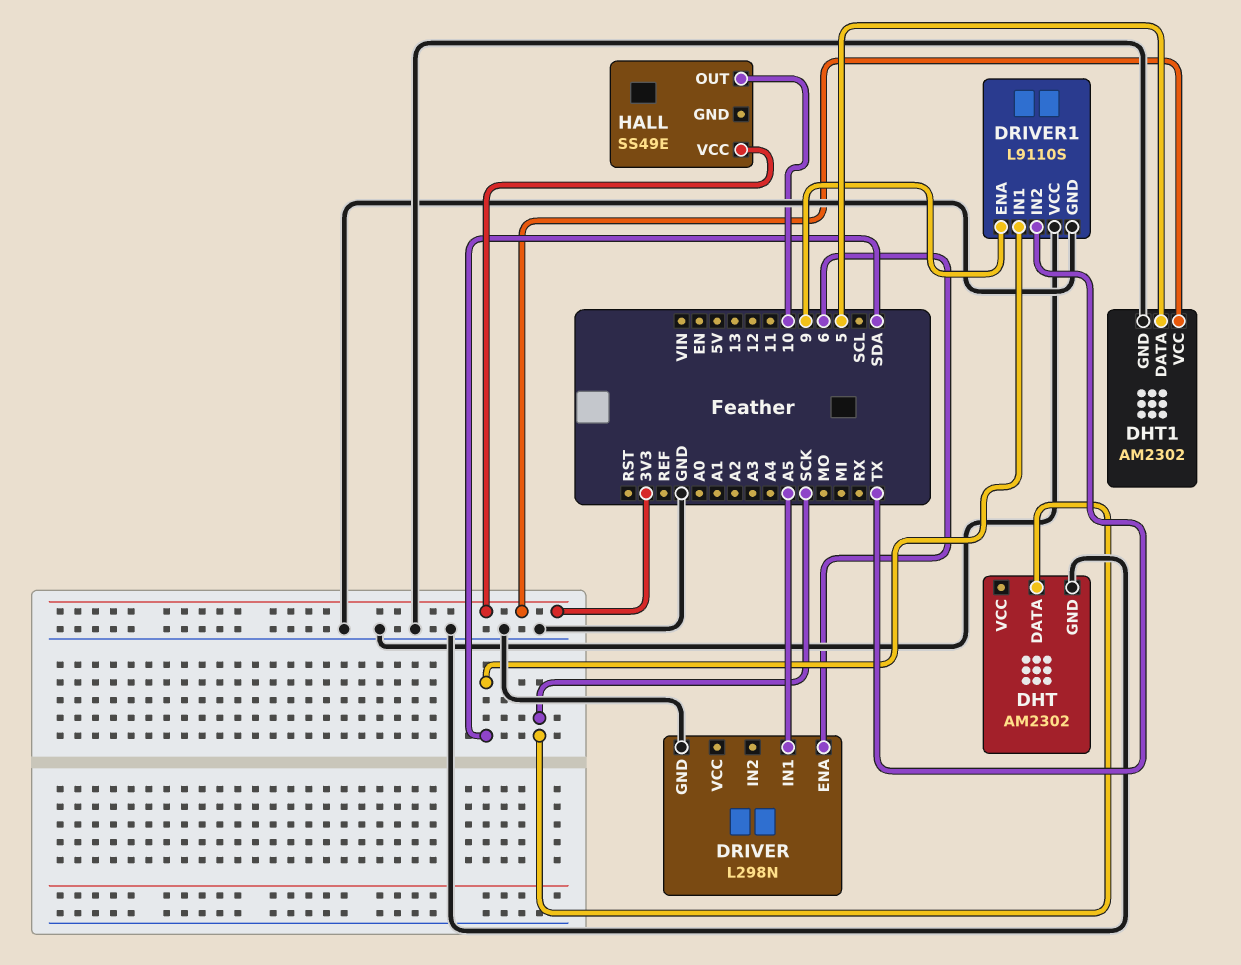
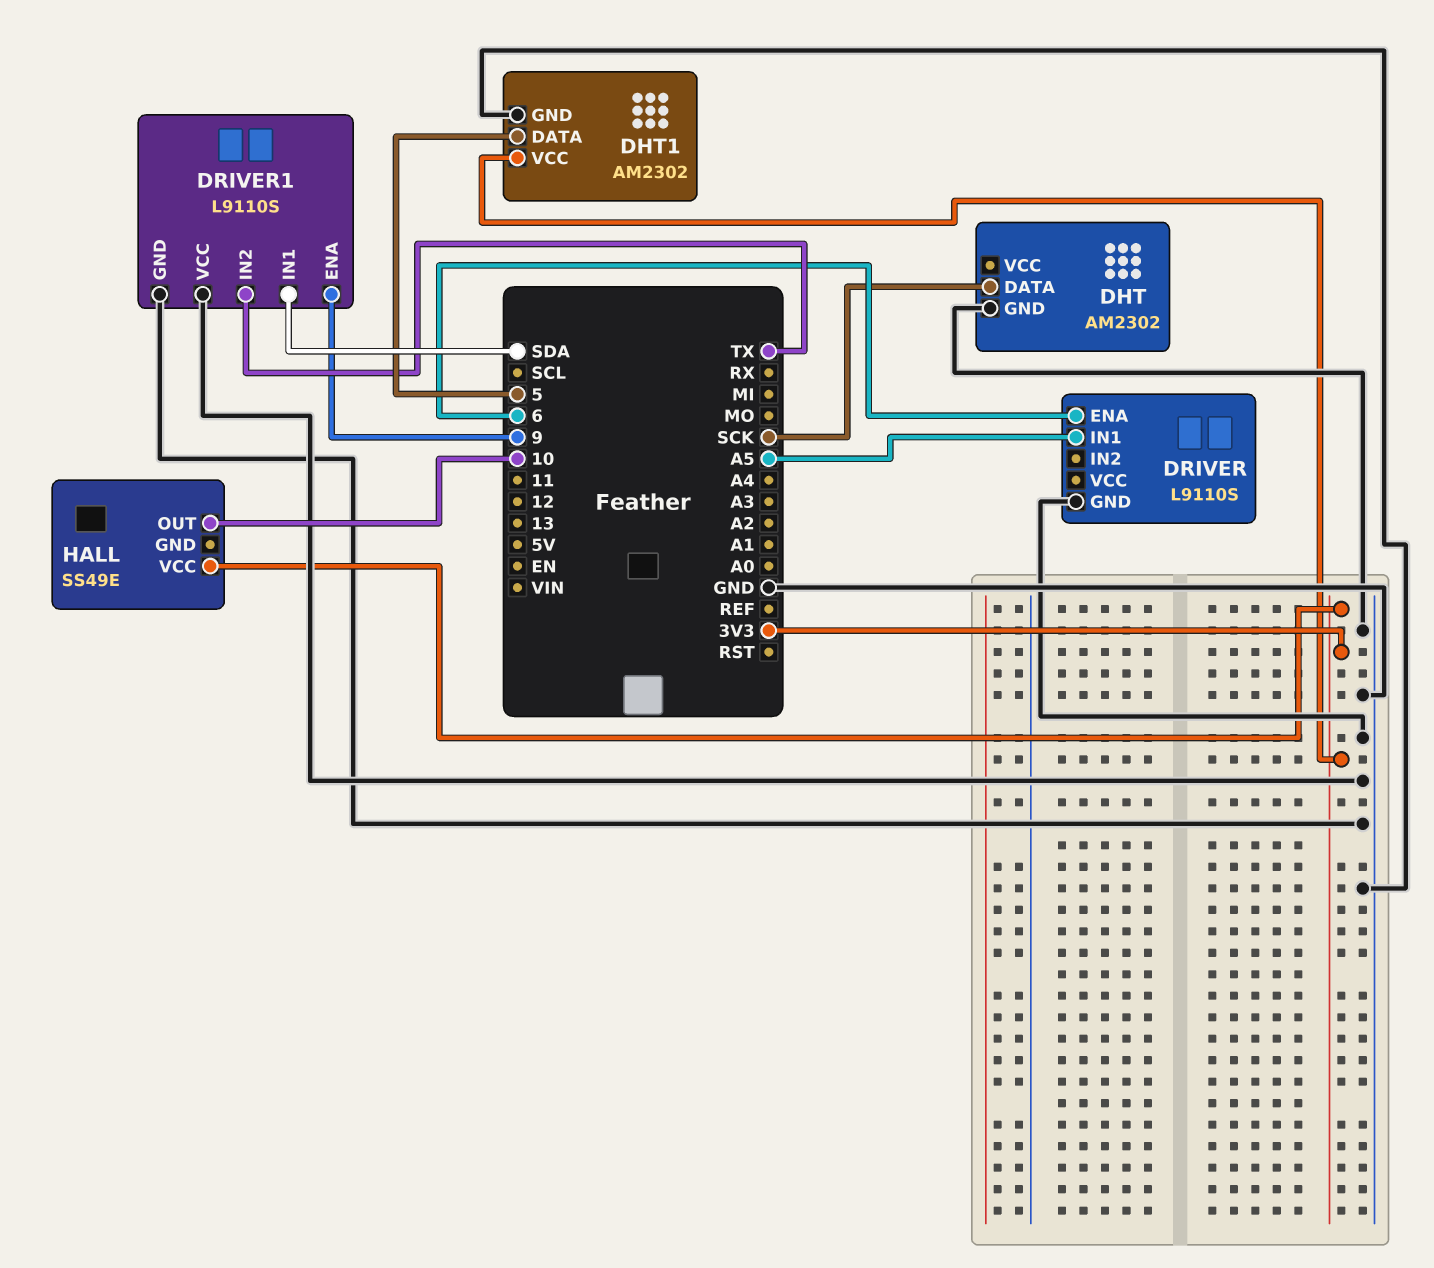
DRIVER: L298N -> L9110S

